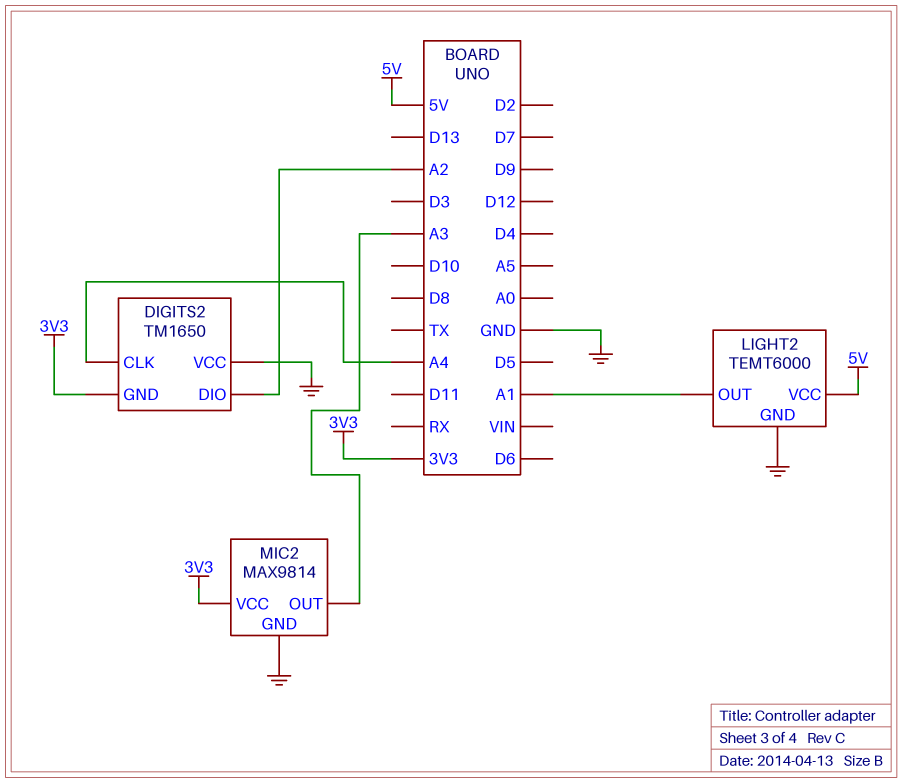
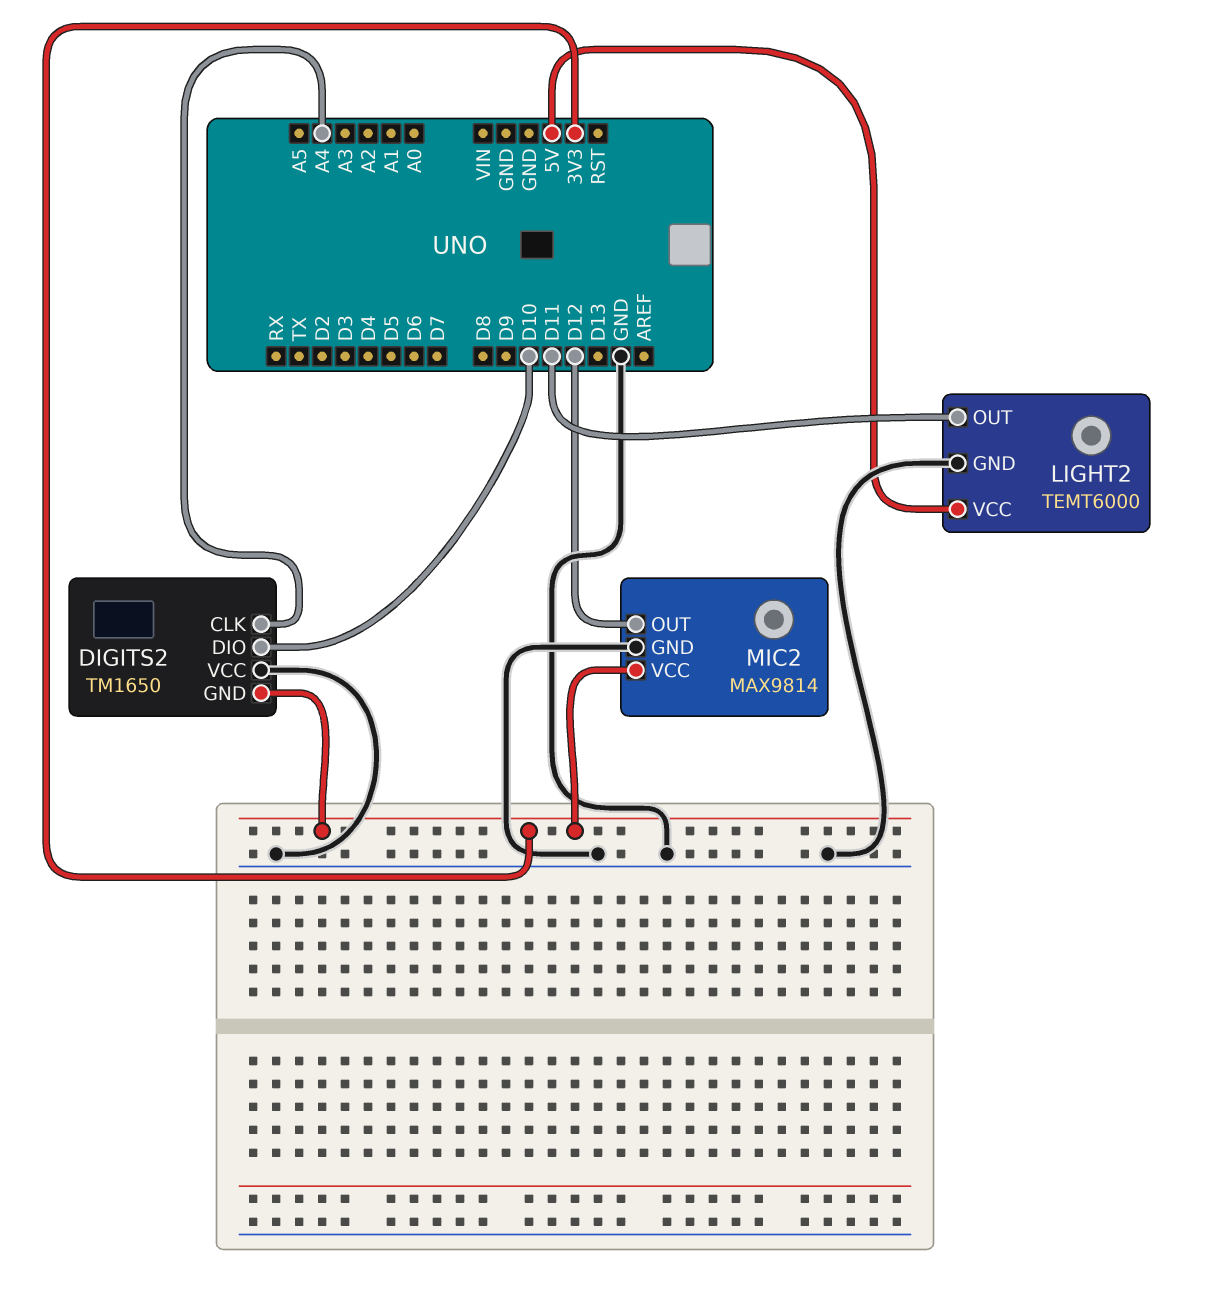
DIGITS2 pin DIO: A2 -> D10
LIGHT2 pin OUT: A1 -> D11
MIC2 pin OUT: A3 -> D12

